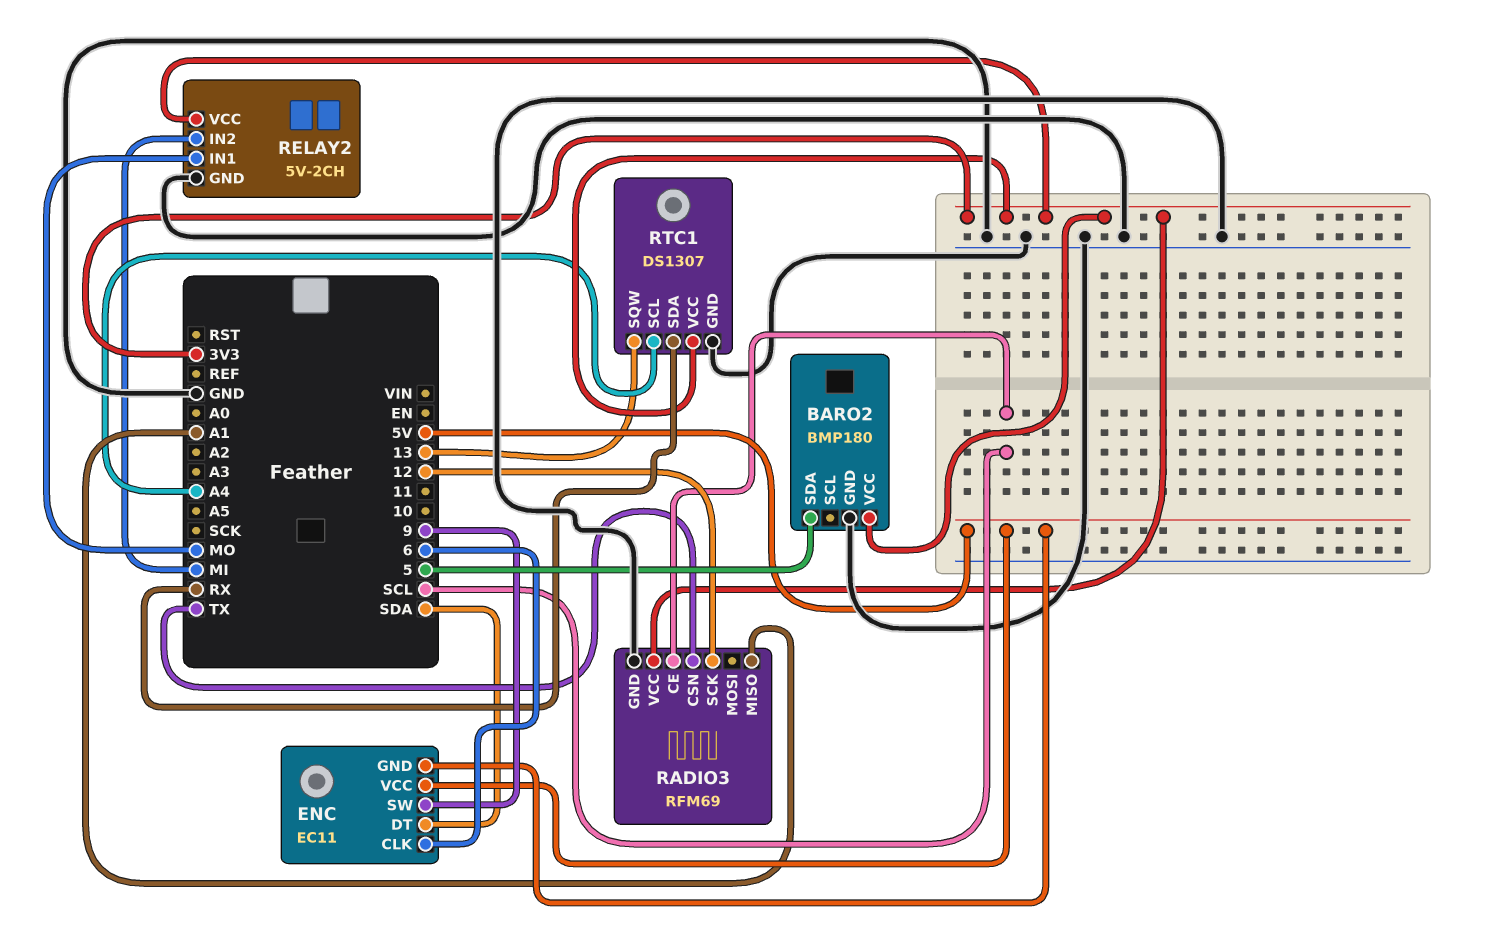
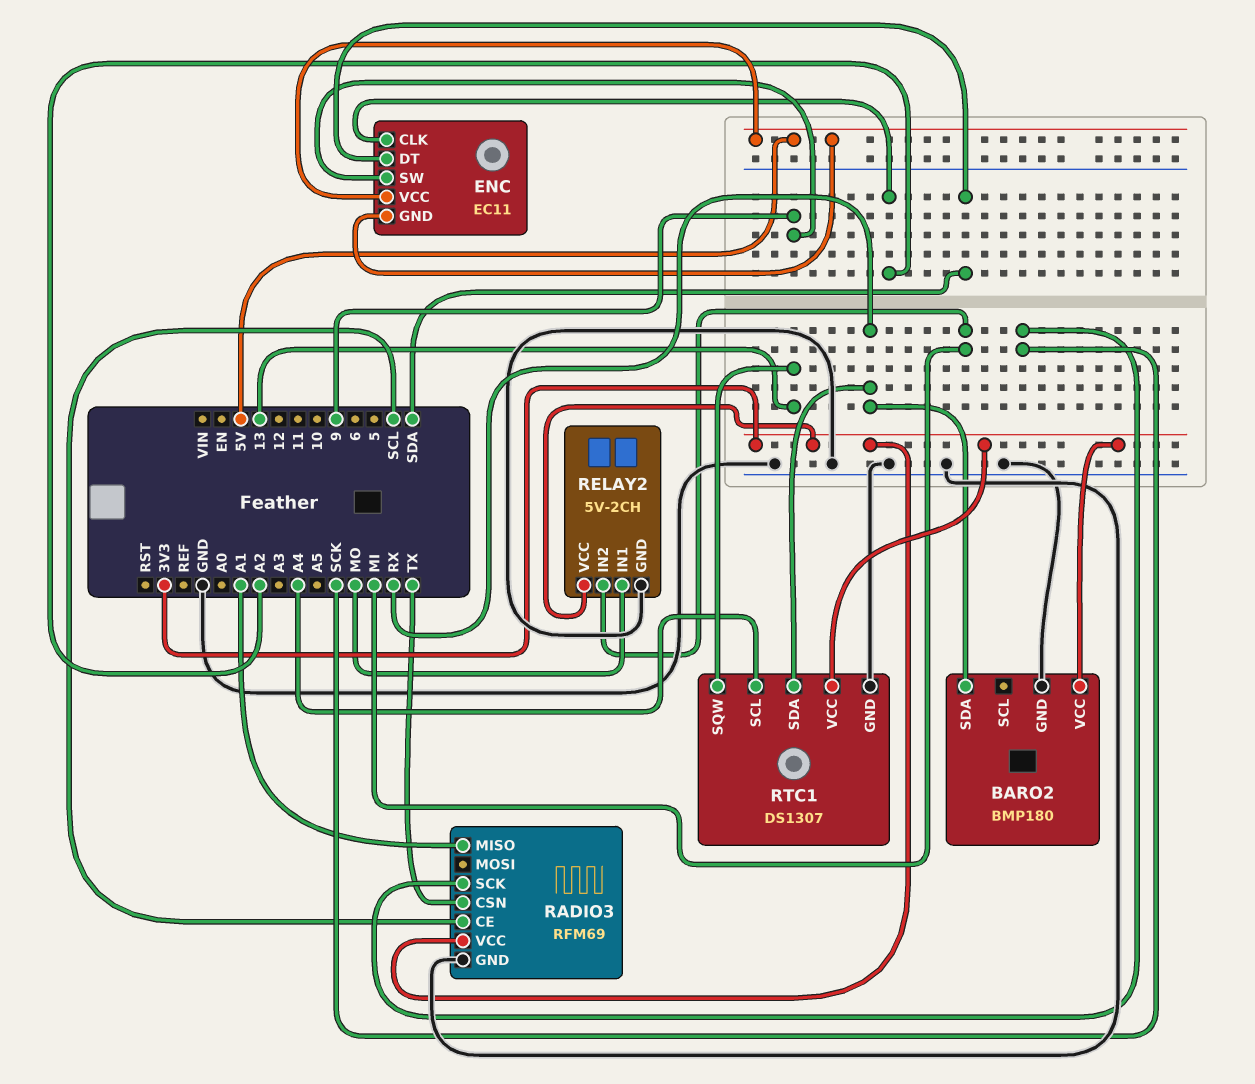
BARO2 pin SDA: 5 -> RX
ENC pin CLK: 6 -> A2
RADIO3 pin SCK: 12 -> SCK

